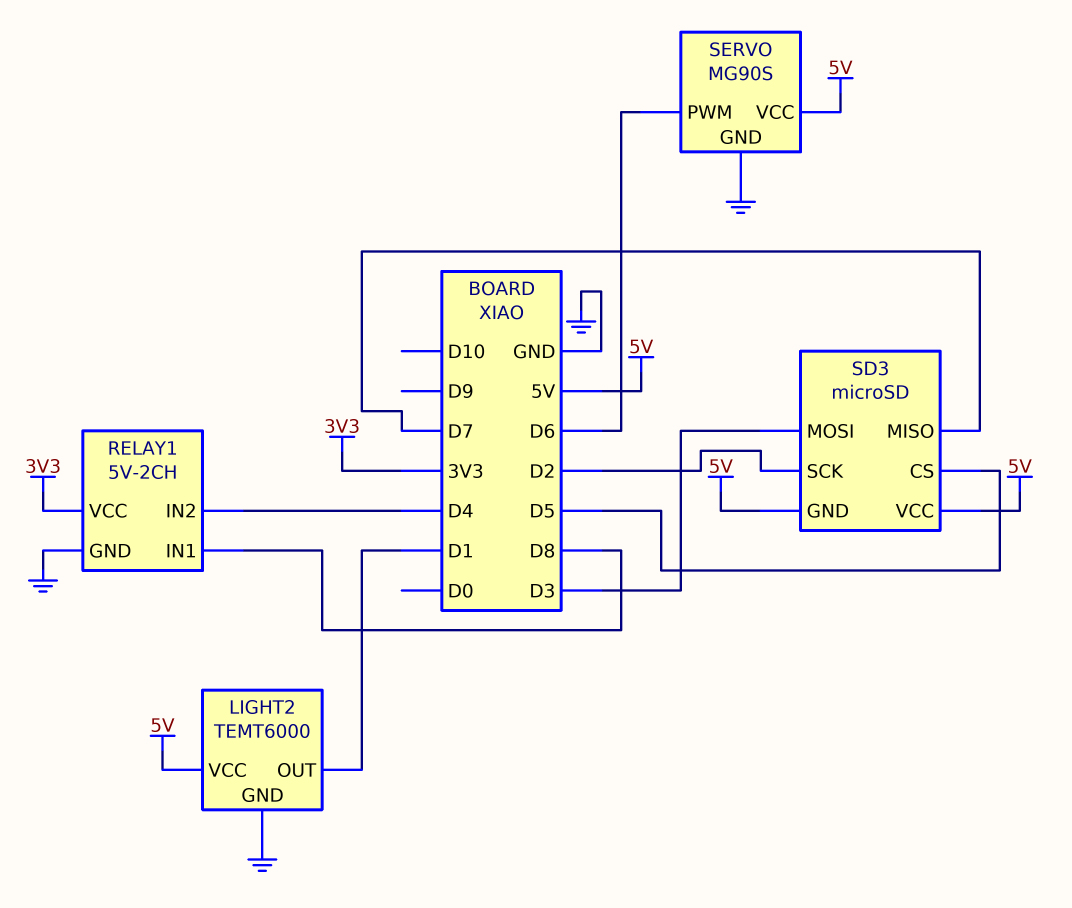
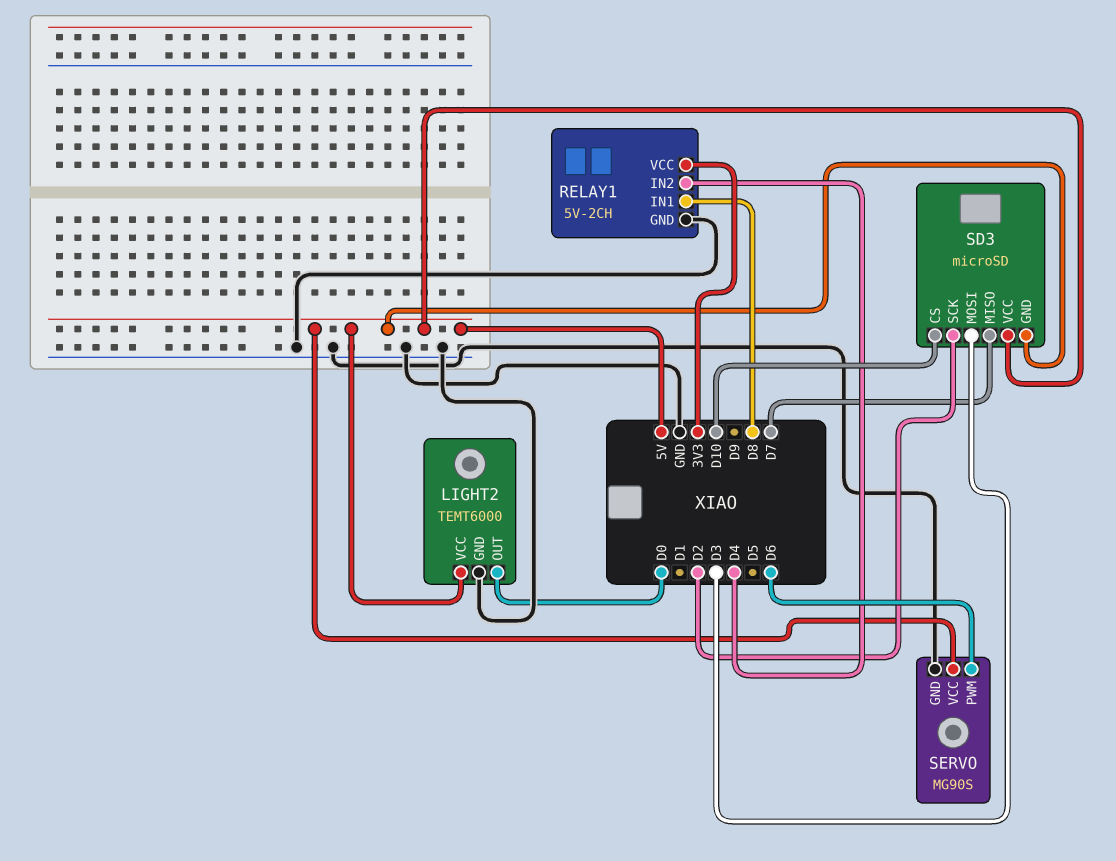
LIGHT2 pin OUT: D1 -> D0
SD3 pin CS: D5 -> D10

